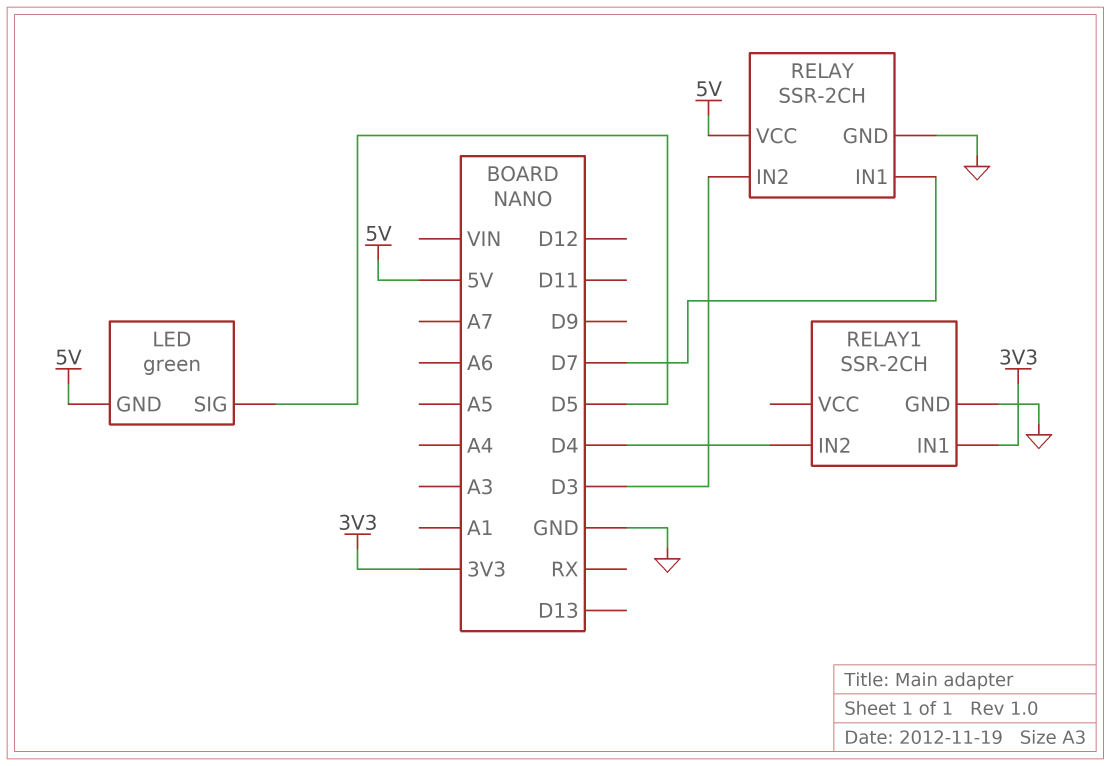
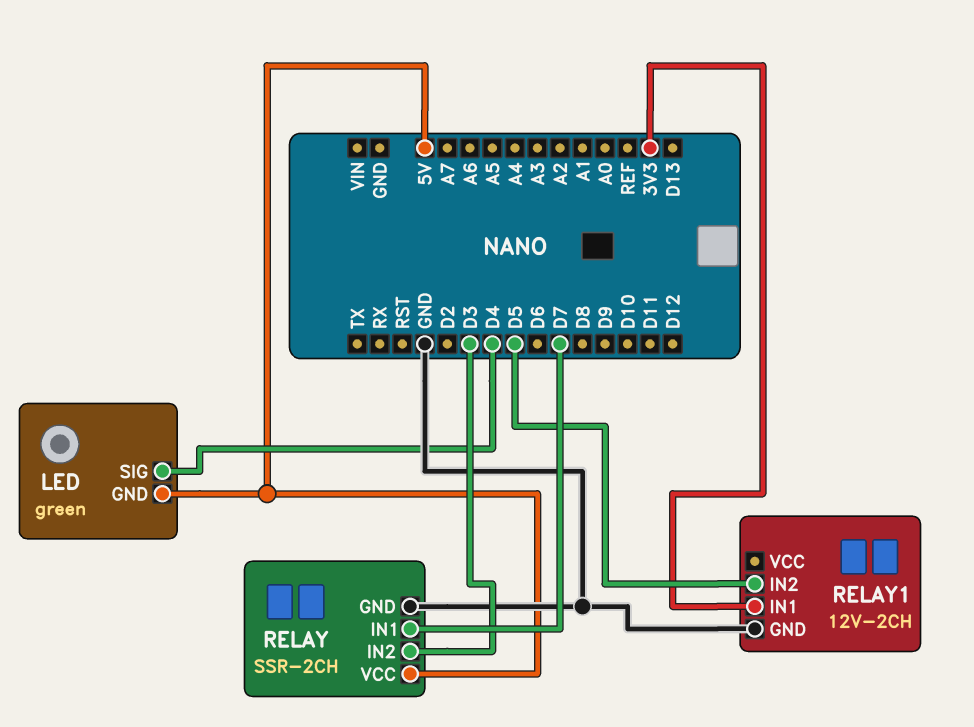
LED pin SIG: D5 -> D4
RELAY1: SSR-2CH -> 12V-2CH
RELAY1 pin IN2: D4 -> D5

